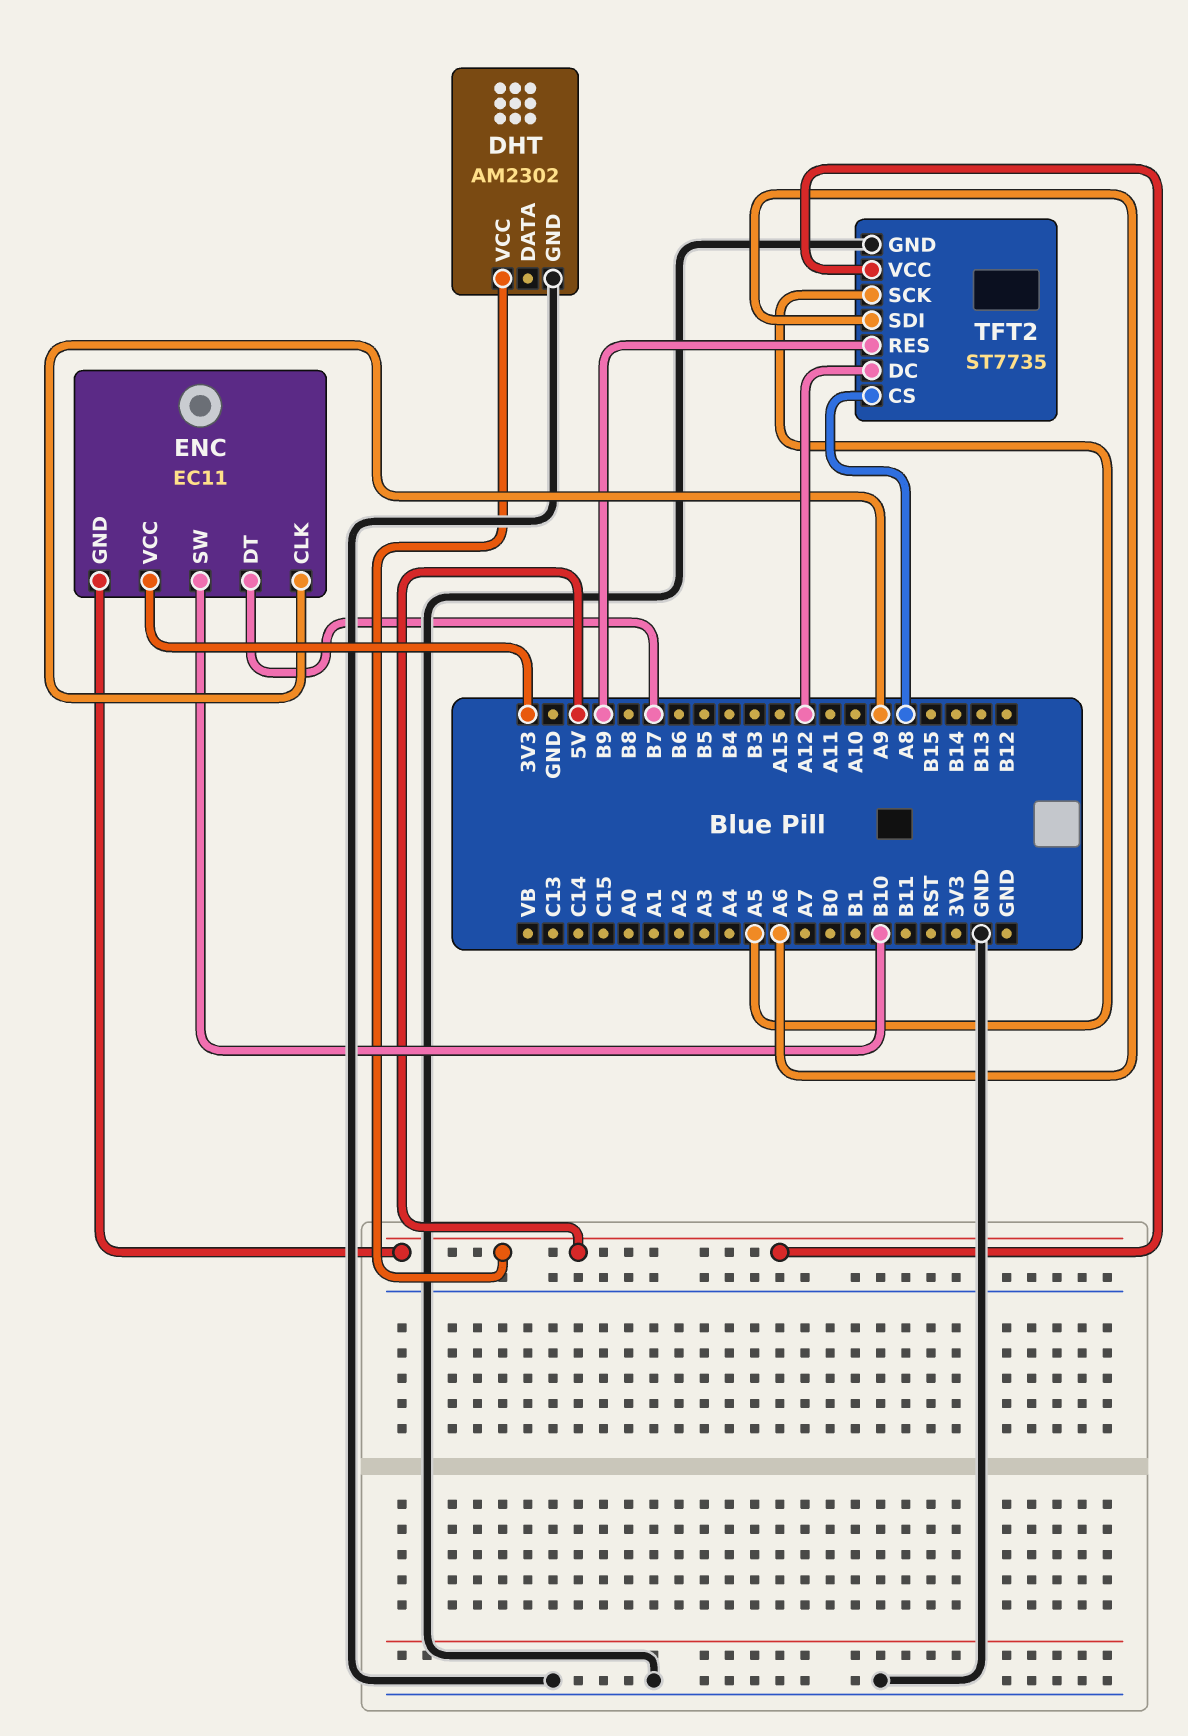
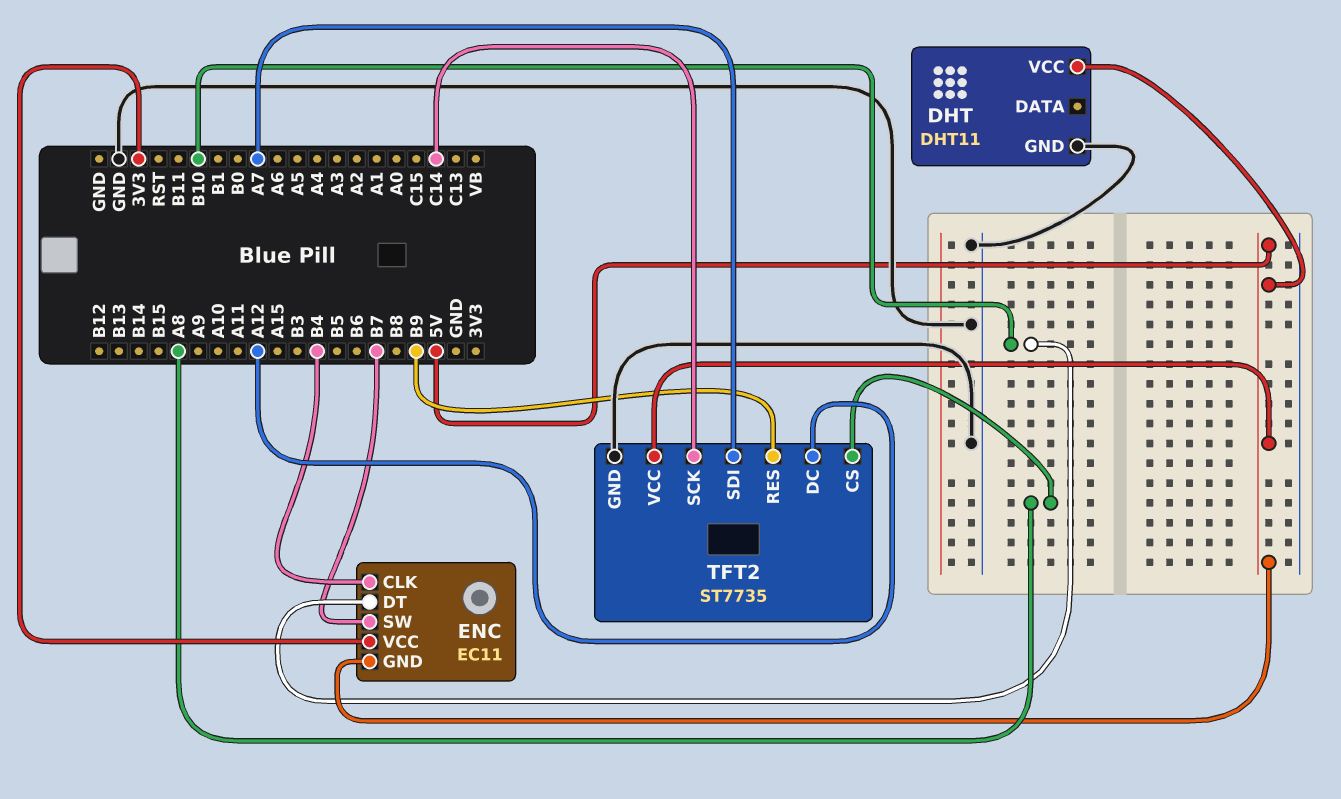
DHT: AM2302 -> DHT11
ENC pin CLK: A9 -> B4
ENC pin DT: B7 -> B10
ENC pin SW: B10 -> B7
TFT2 pin SCK: A5 -> C14
TFT2 pin SDI: A6 -> A7

